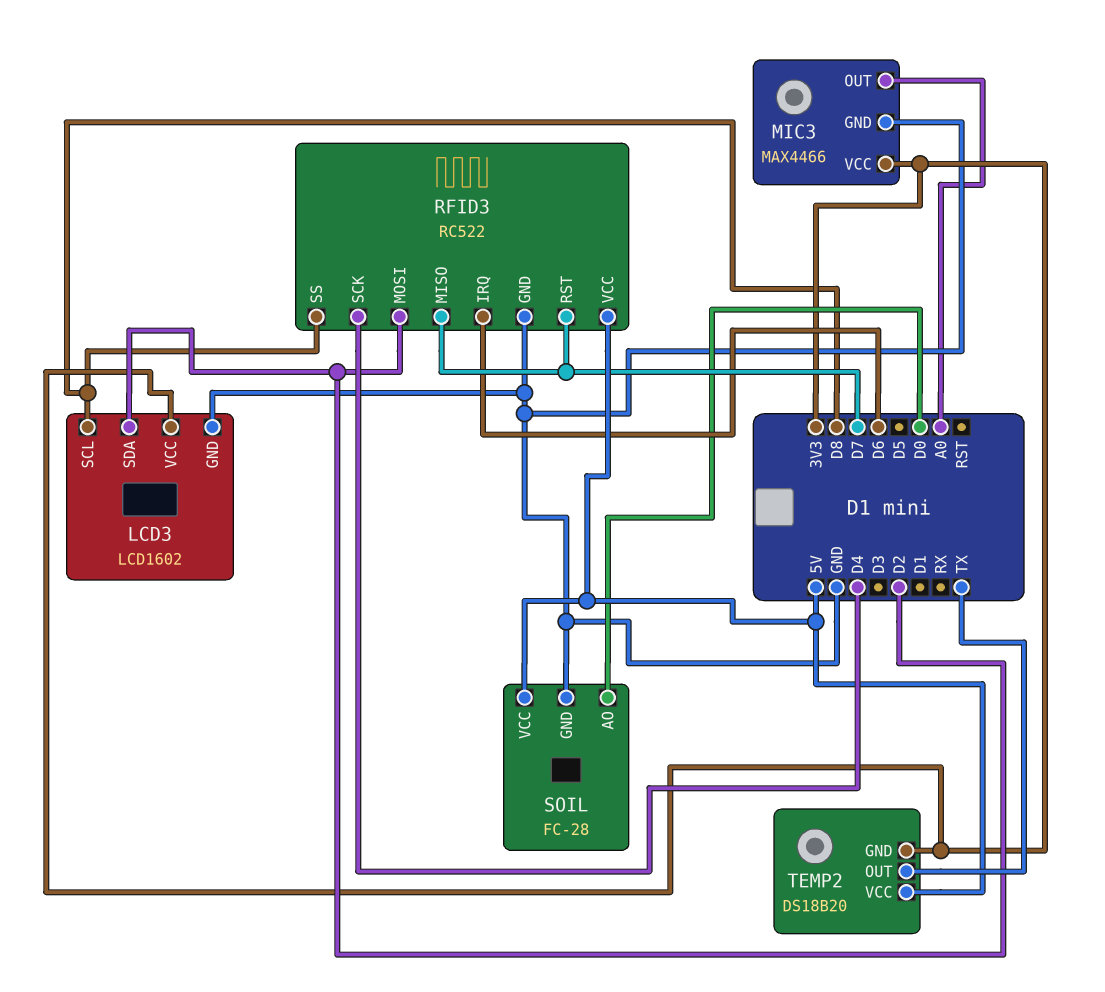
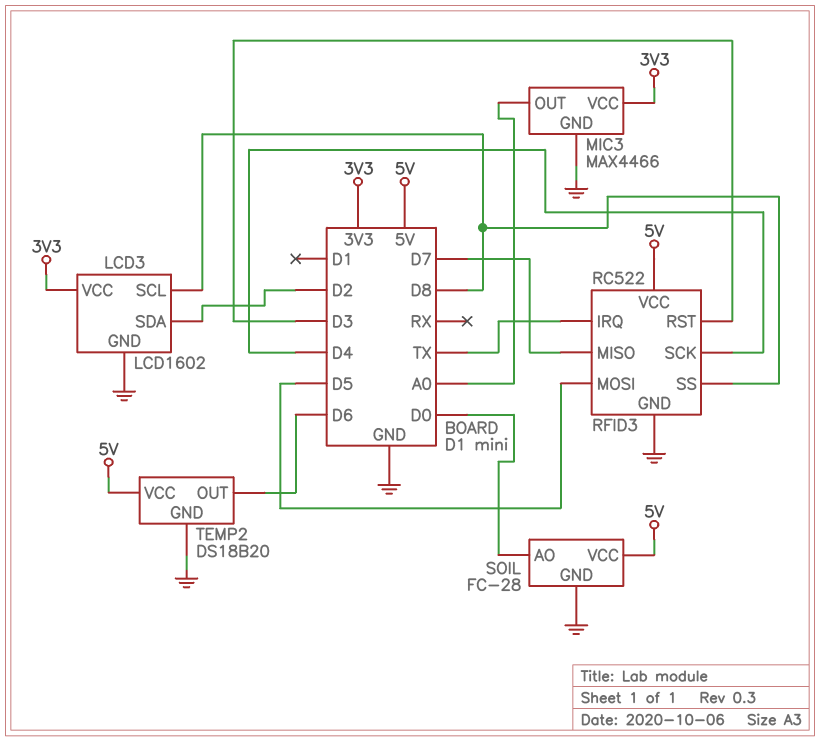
RFID3 pin IRQ: D6 -> TX
RFID3 pin MOSI: D2 -> D5
RFID3 pin RST: D7 -> D3
TEMP2 pin GND: 3V3 -> GND
TEMP2 pin OUT: TX -> D6

